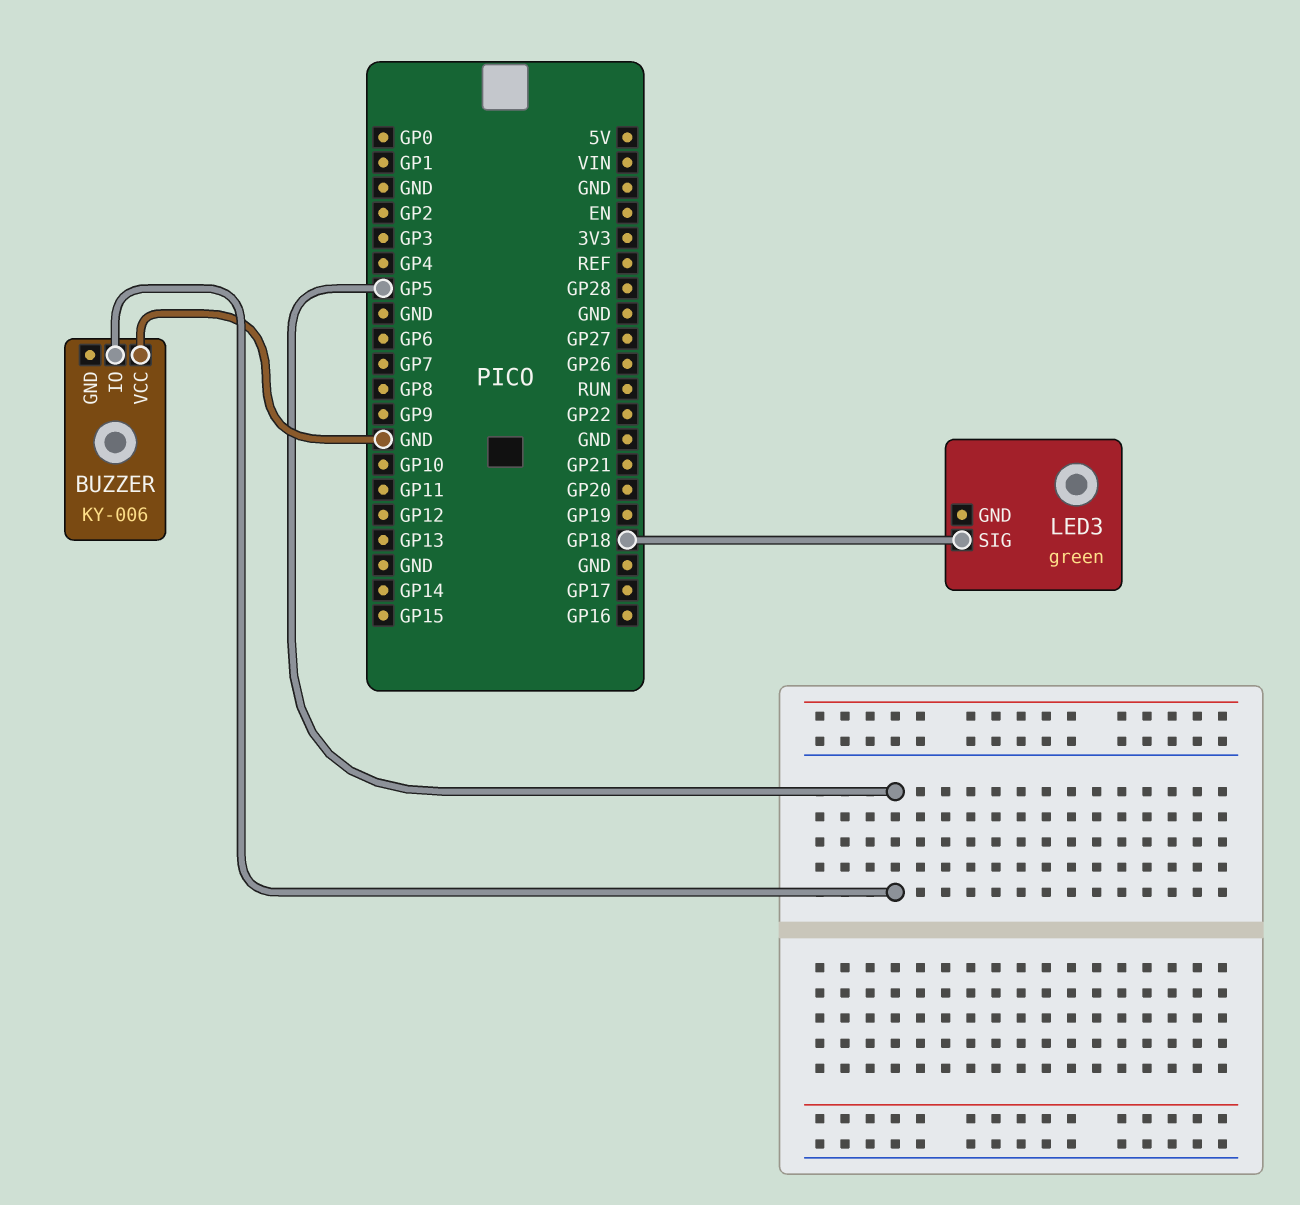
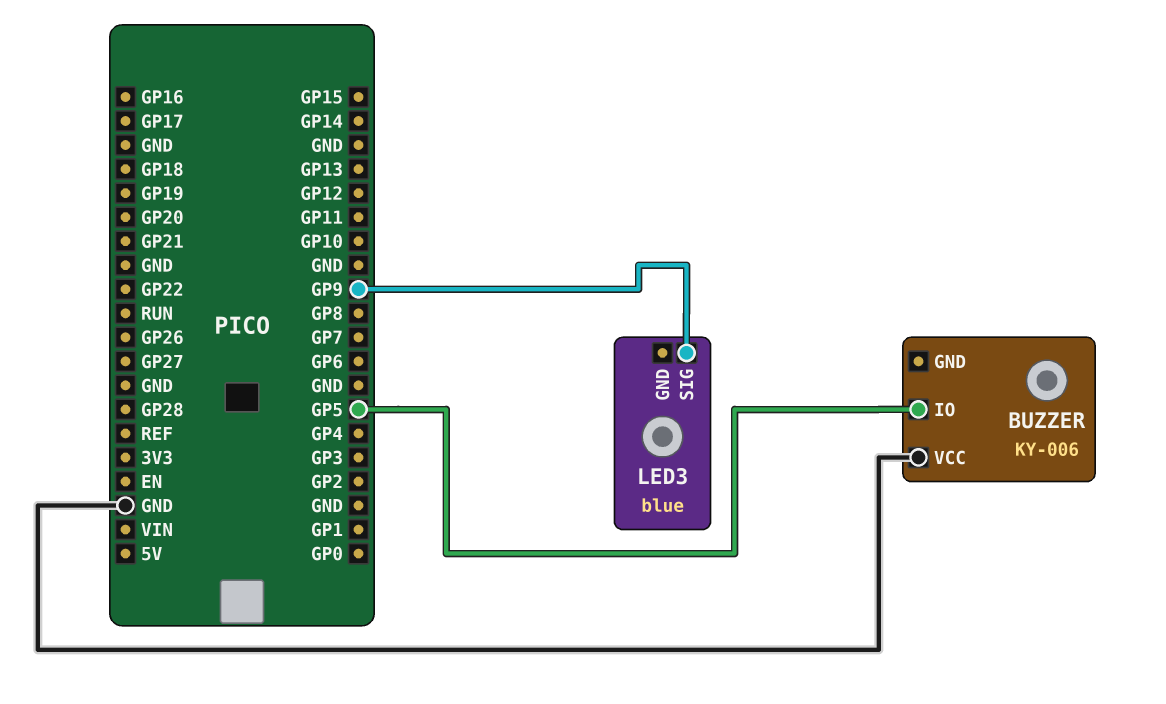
LED3: green -> blue
LED3 pin SIG: GP18 -> GP9

